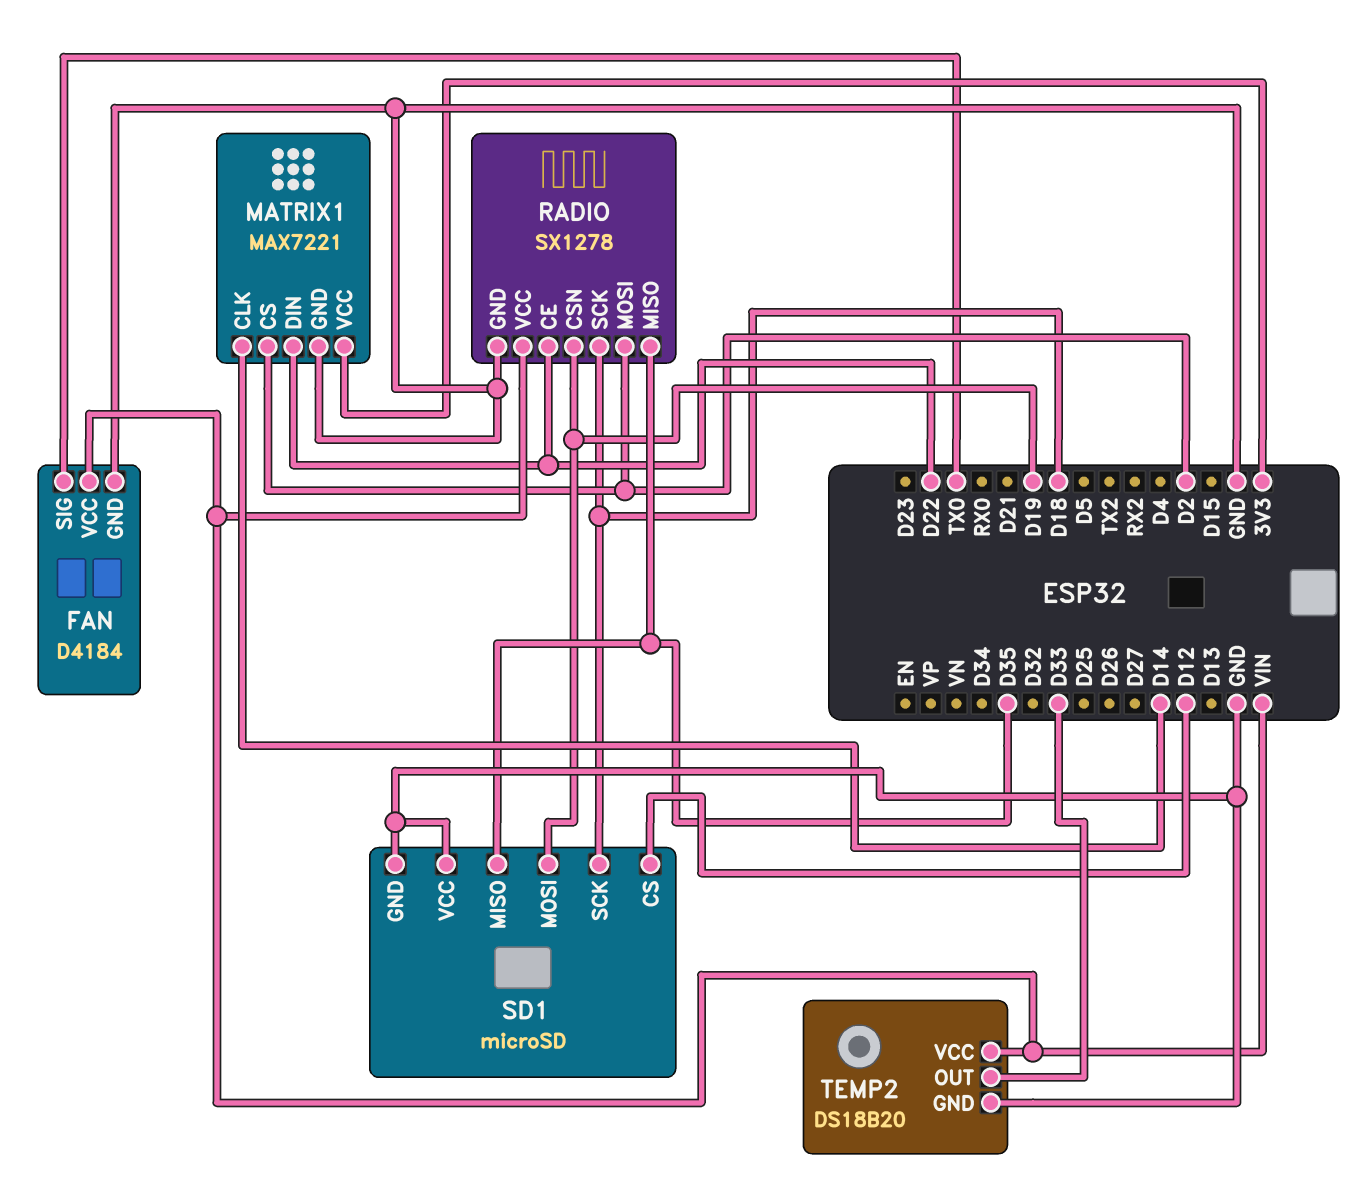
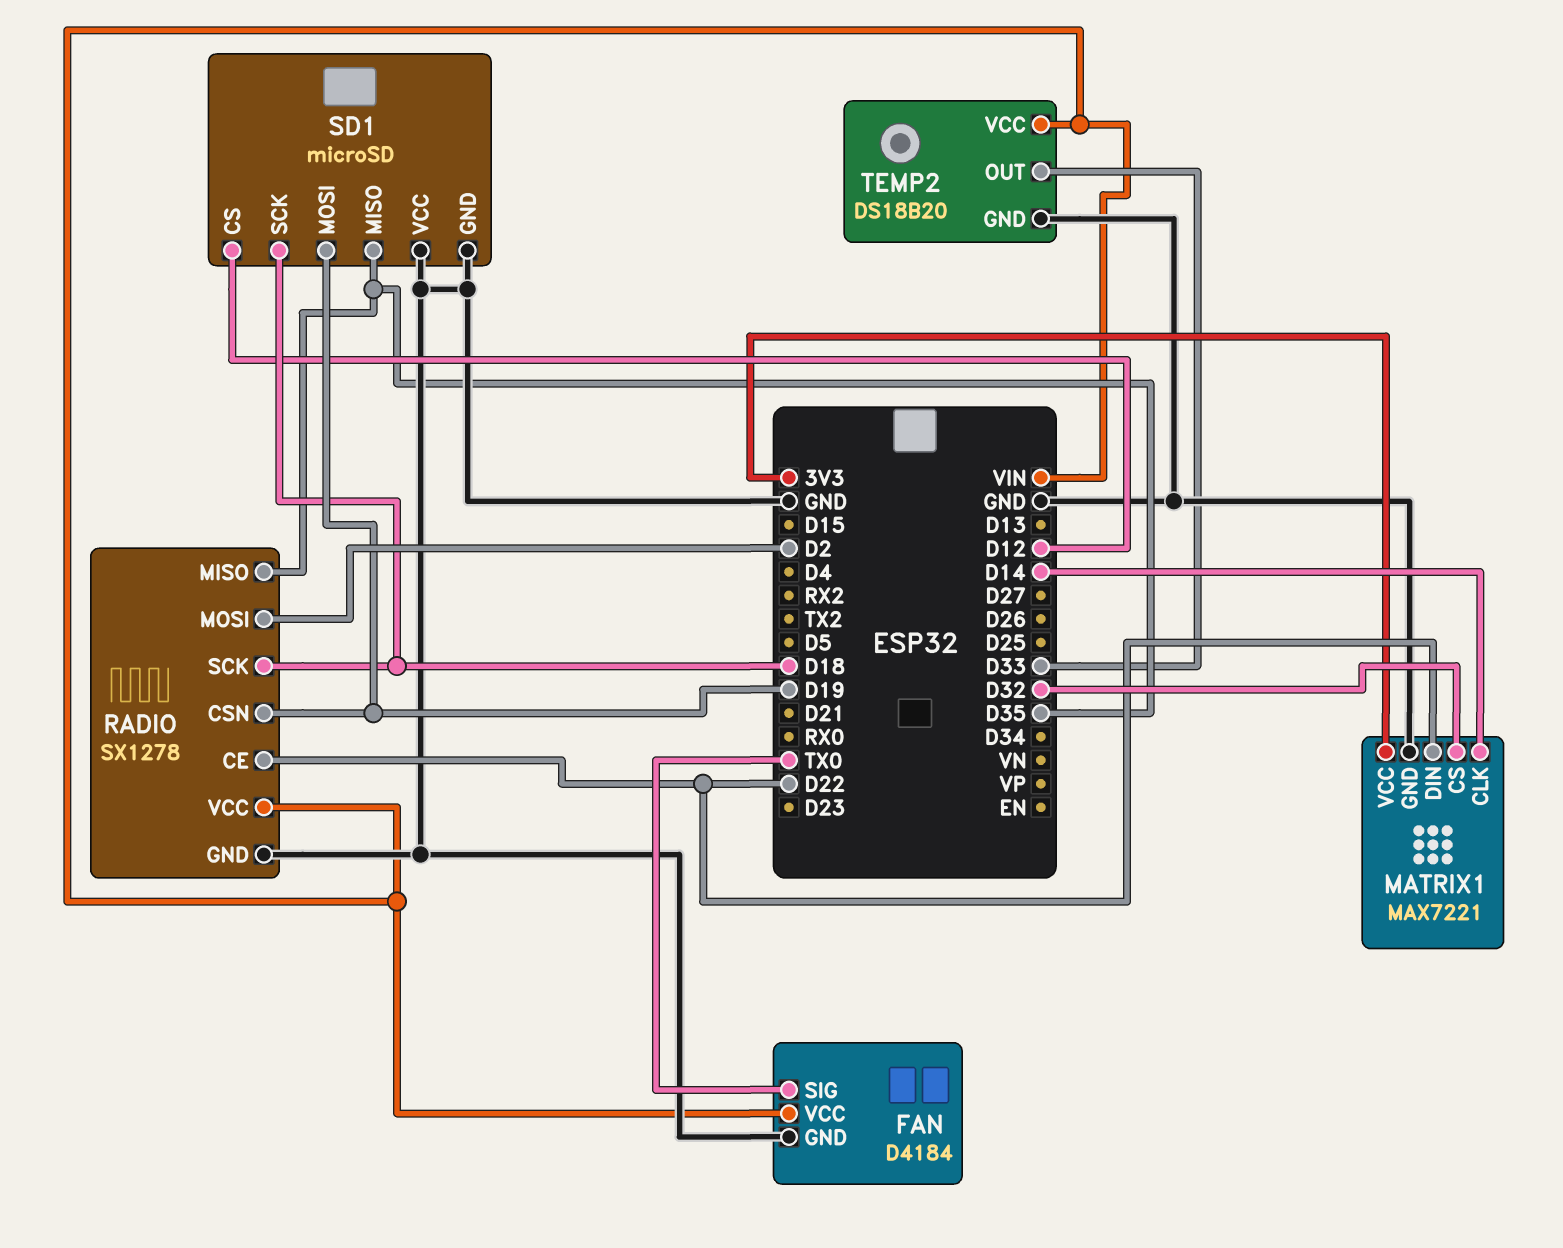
MATRIX1 pin CS: D2 -> D32

